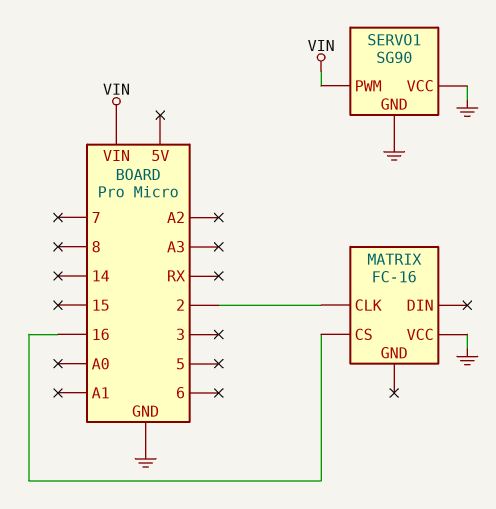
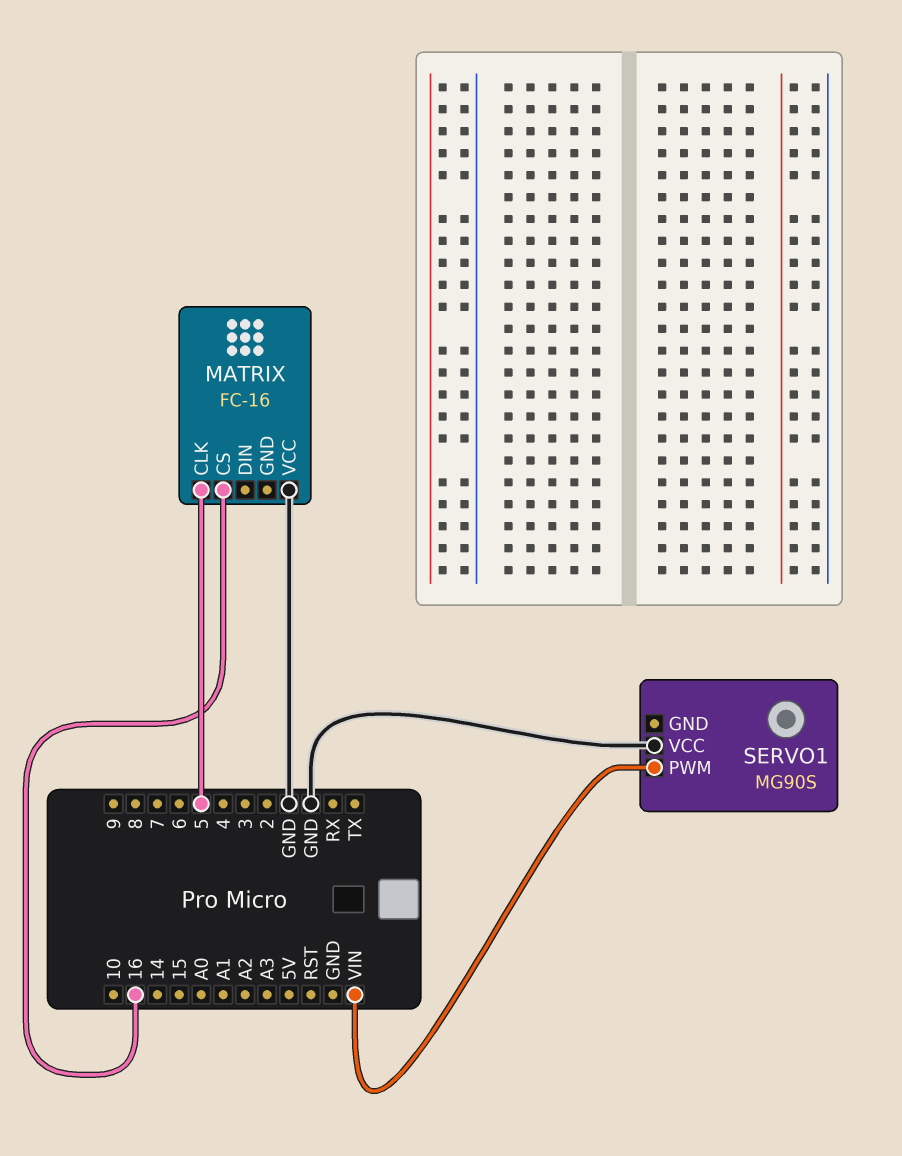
MATRIX pin CLK: 2 -> 5
SERVO1: SG90 -> MG90S
SERVO1 pin GND: GND -> none

